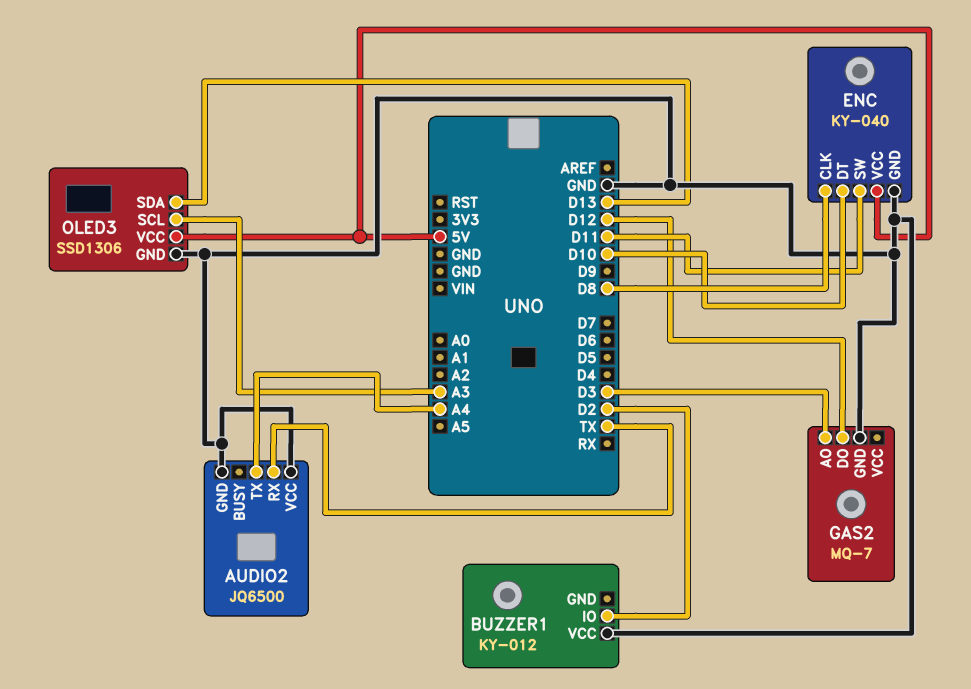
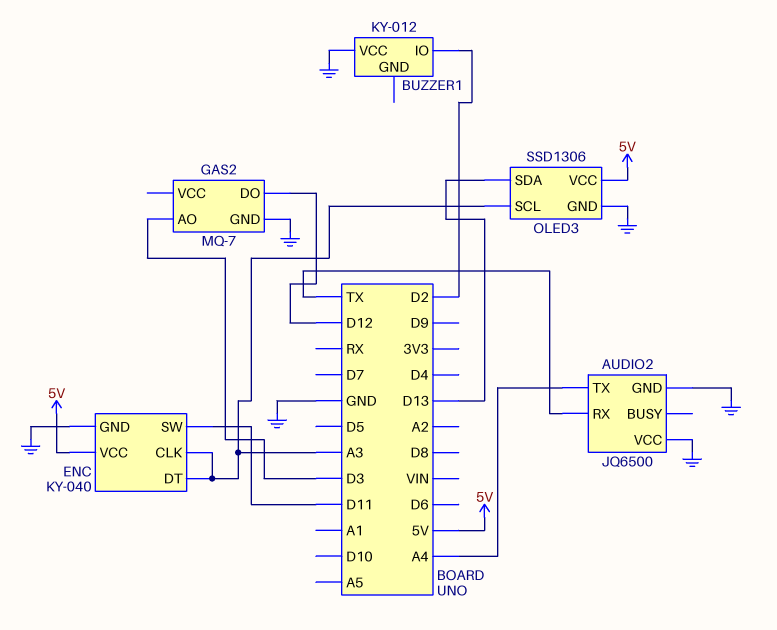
ENC pin CLK: D8 -> A3
ENC pin DT: D10 -> A3

